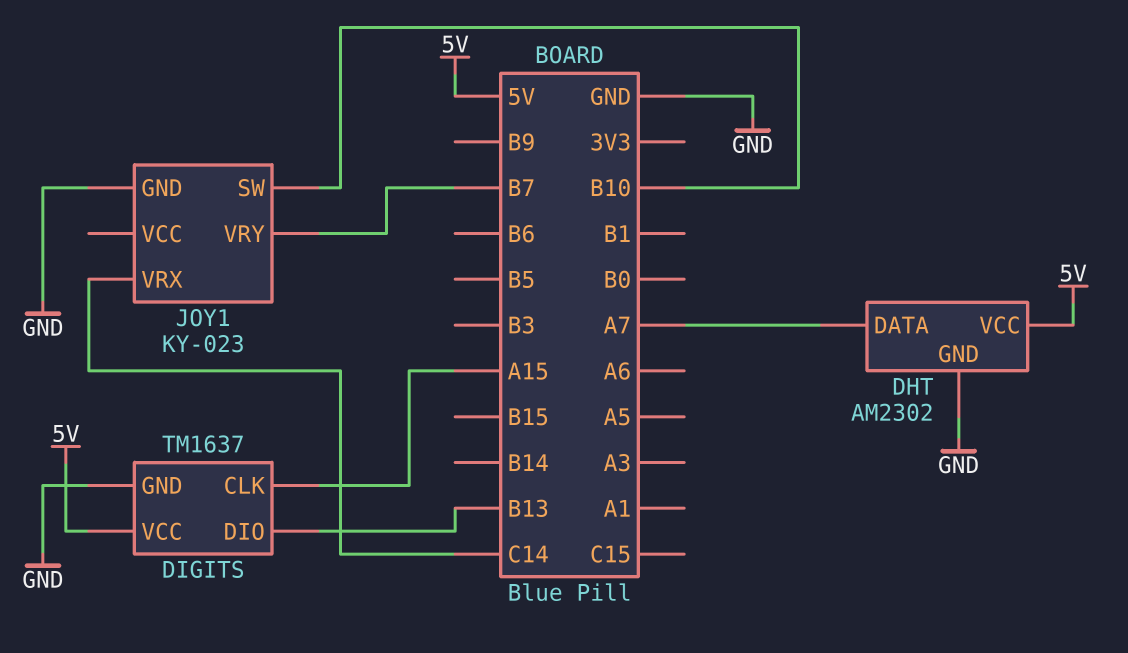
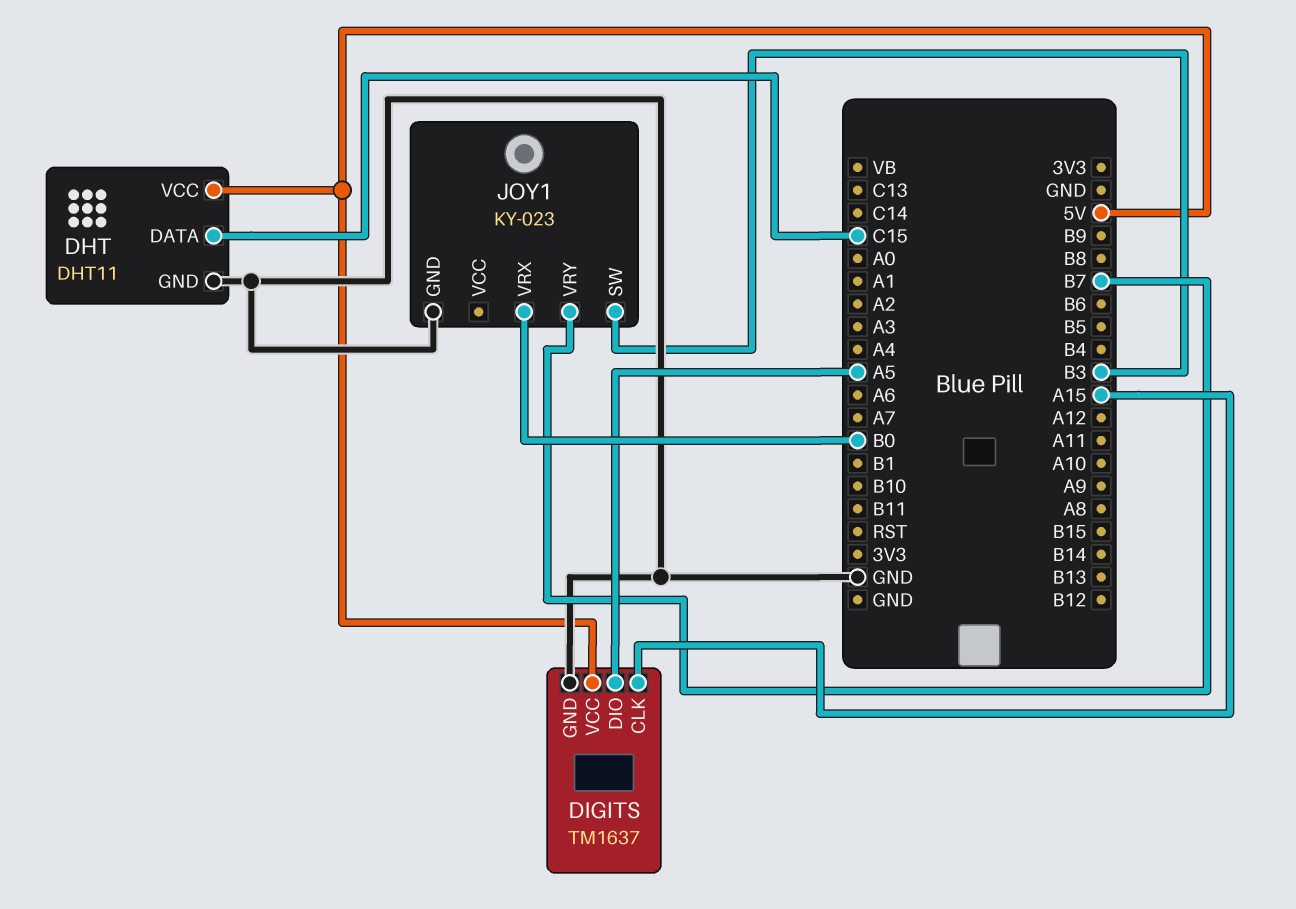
DHT: AM2302 -> DHT11
DHT pin DATA: A7 -> C15
DIGITS pin DIO: B13 -> A5
JOY1 pin SW: B10 -> B3
JOY1 pin VRX: C14 -> B0

